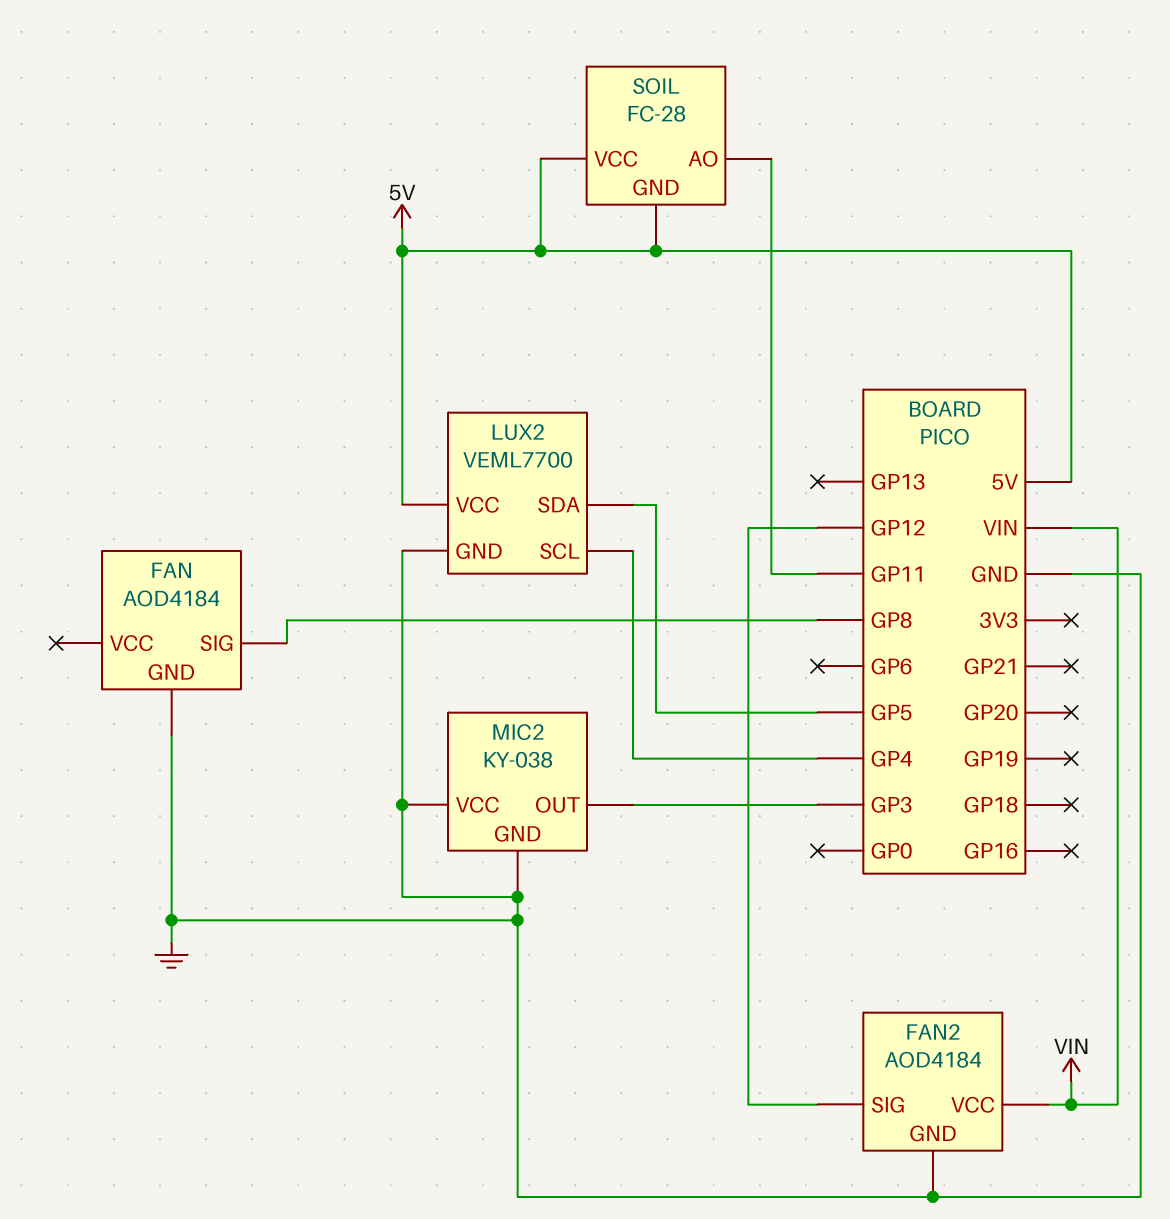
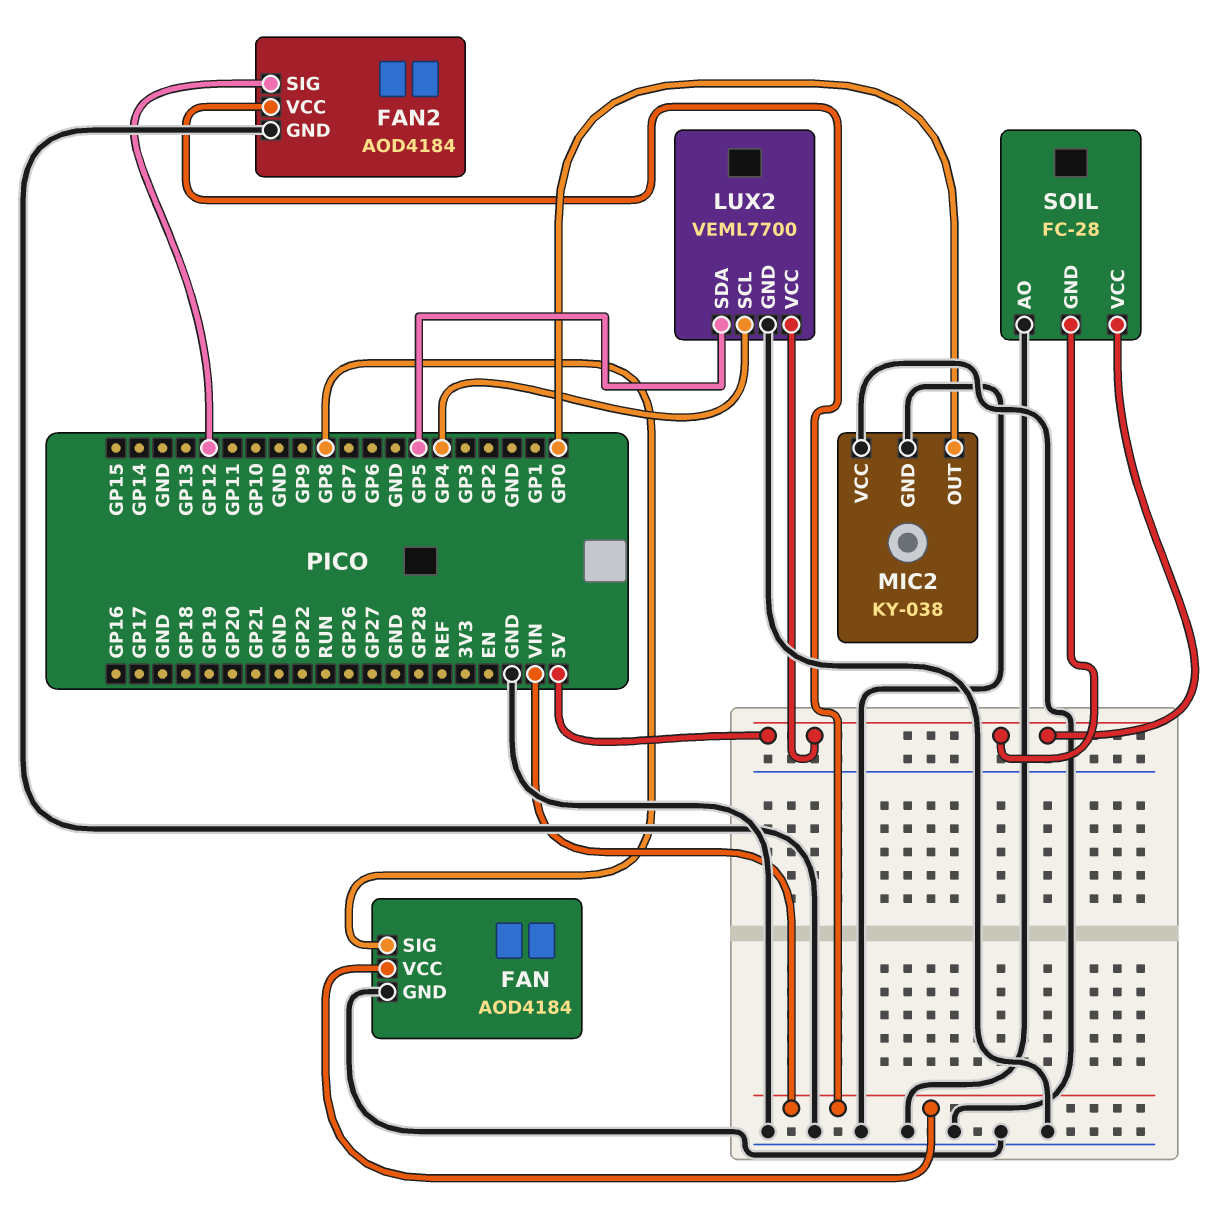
FAN pin VCC: none -> VIN
MIC2 pin OUT: GP3 -> GP0
SOIL pin AO: GP11 -> GND

